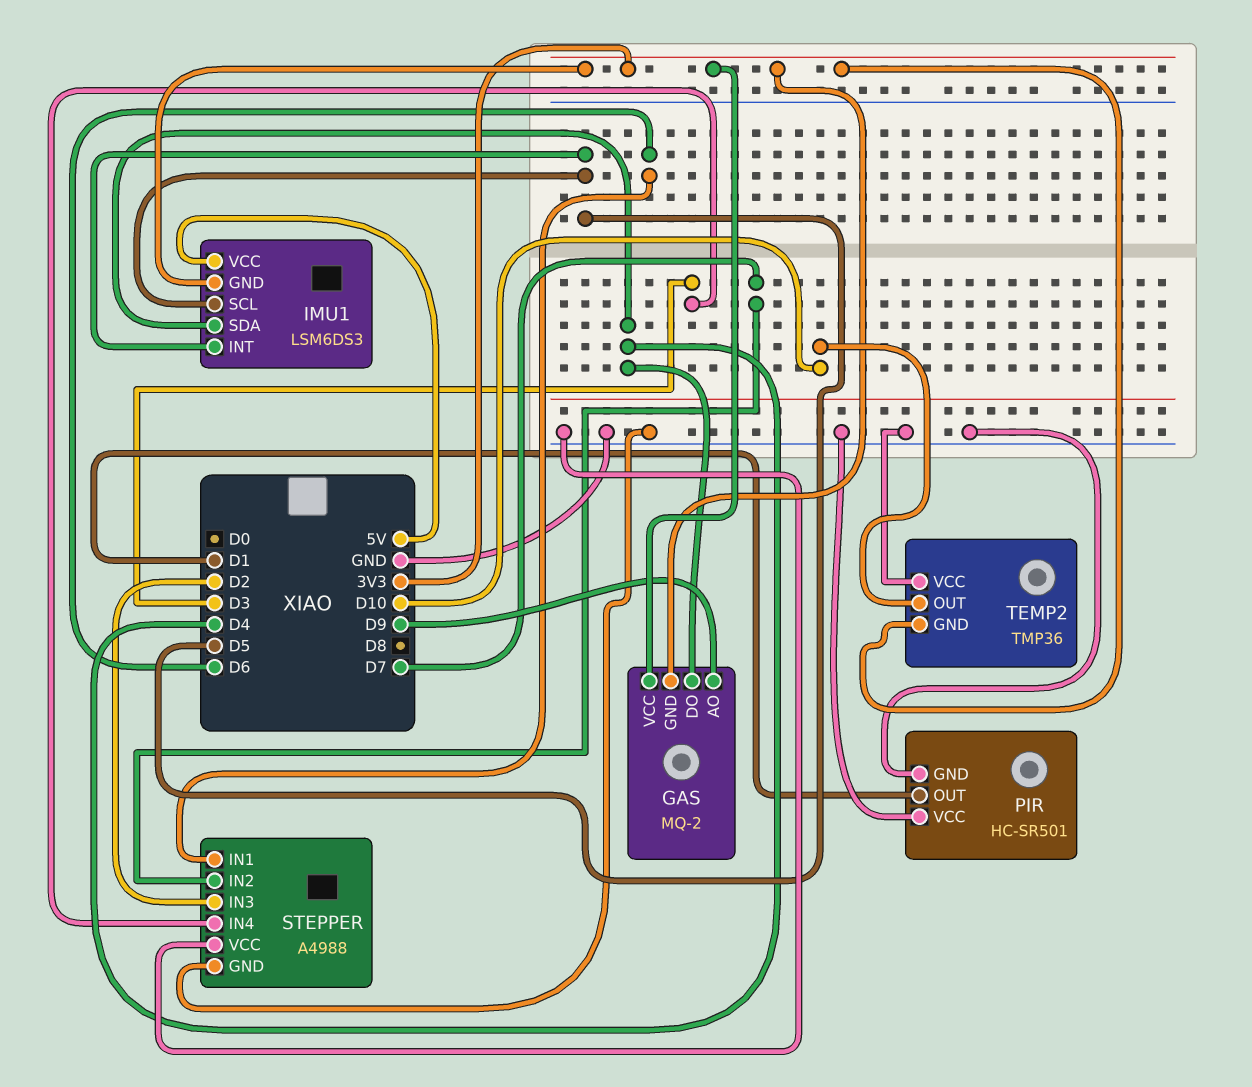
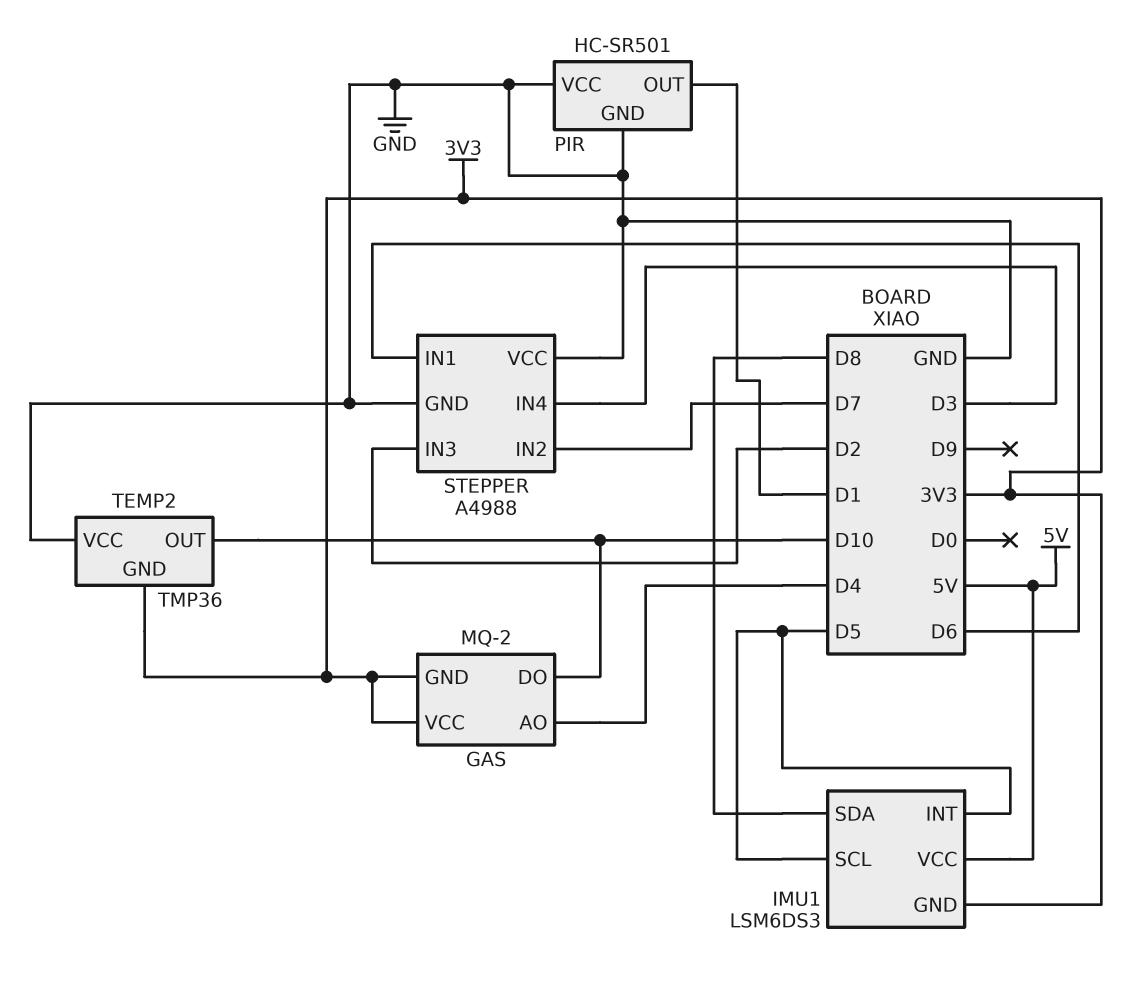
GAS pin AO: D9 -> D4
GAS pin DO: D4 -> D10
IMU1 pin SDA: D4 -> D8

